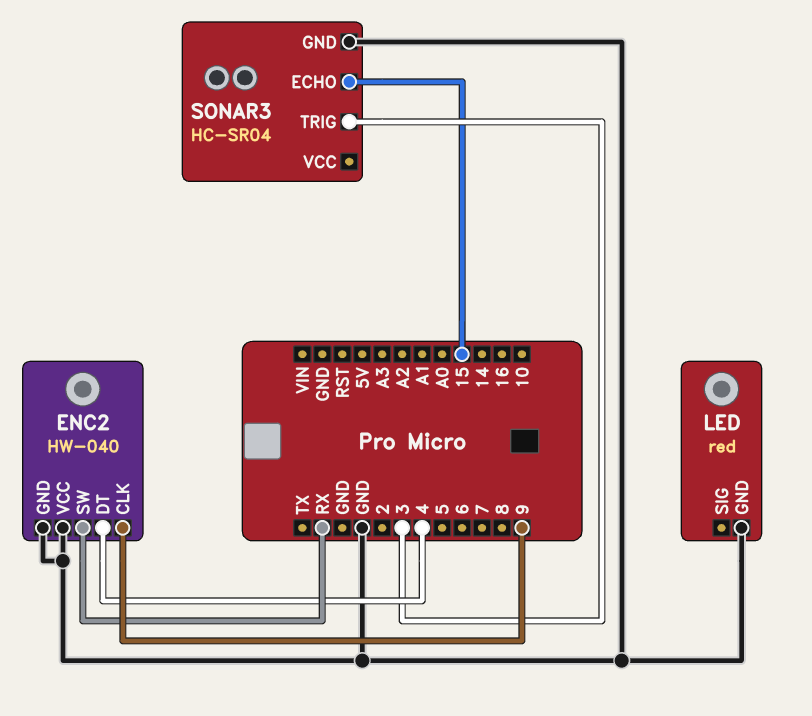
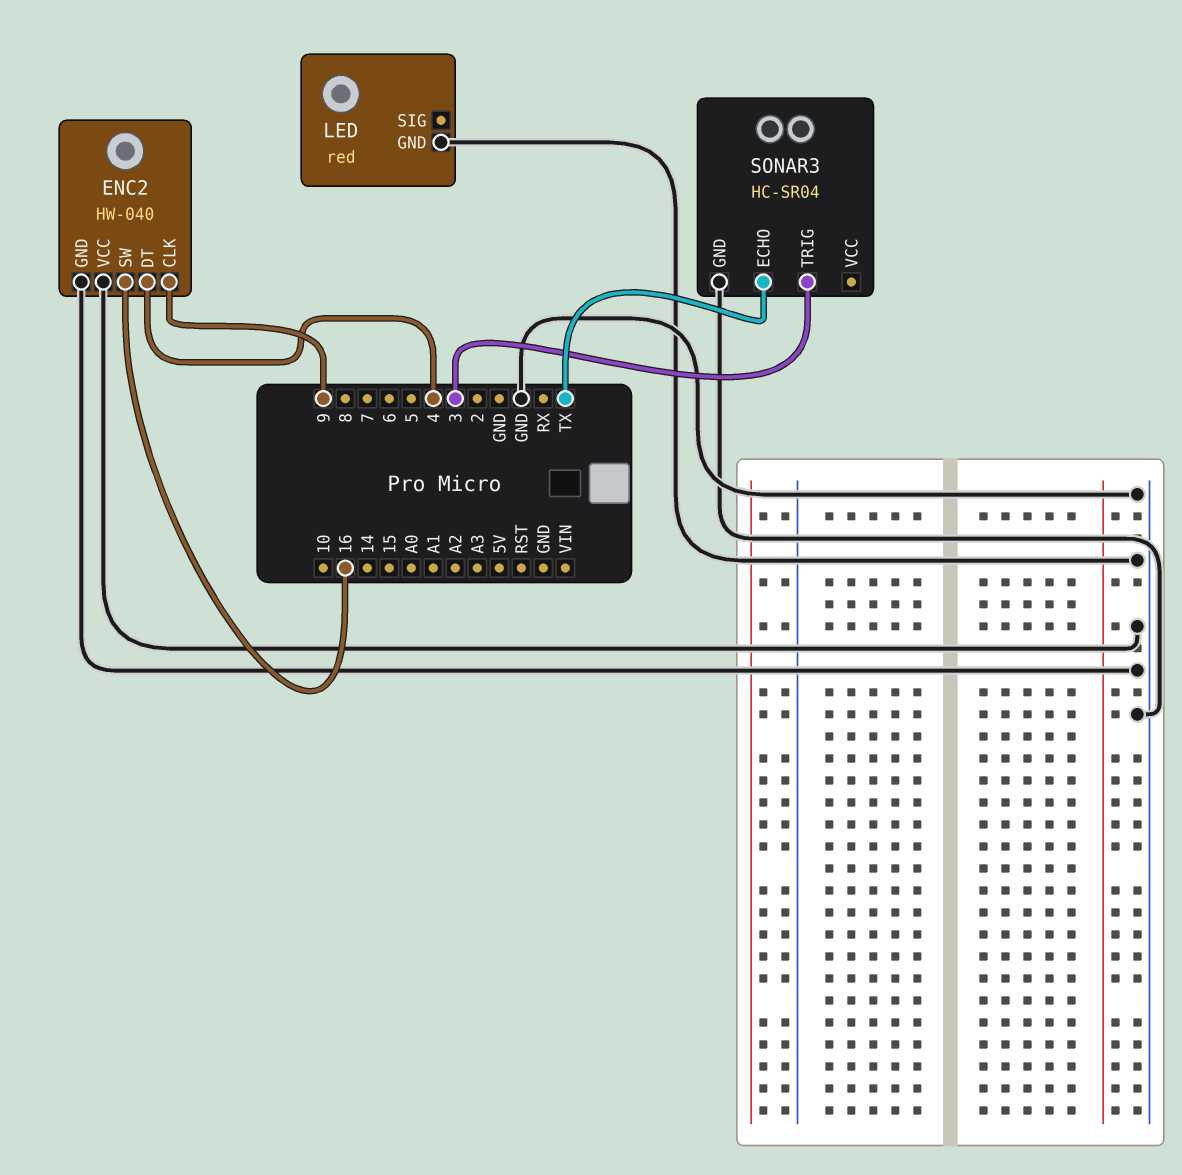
ENC2 pin SW: RX -> 16
SONAR3 pin ECHO: 15 -> TX

